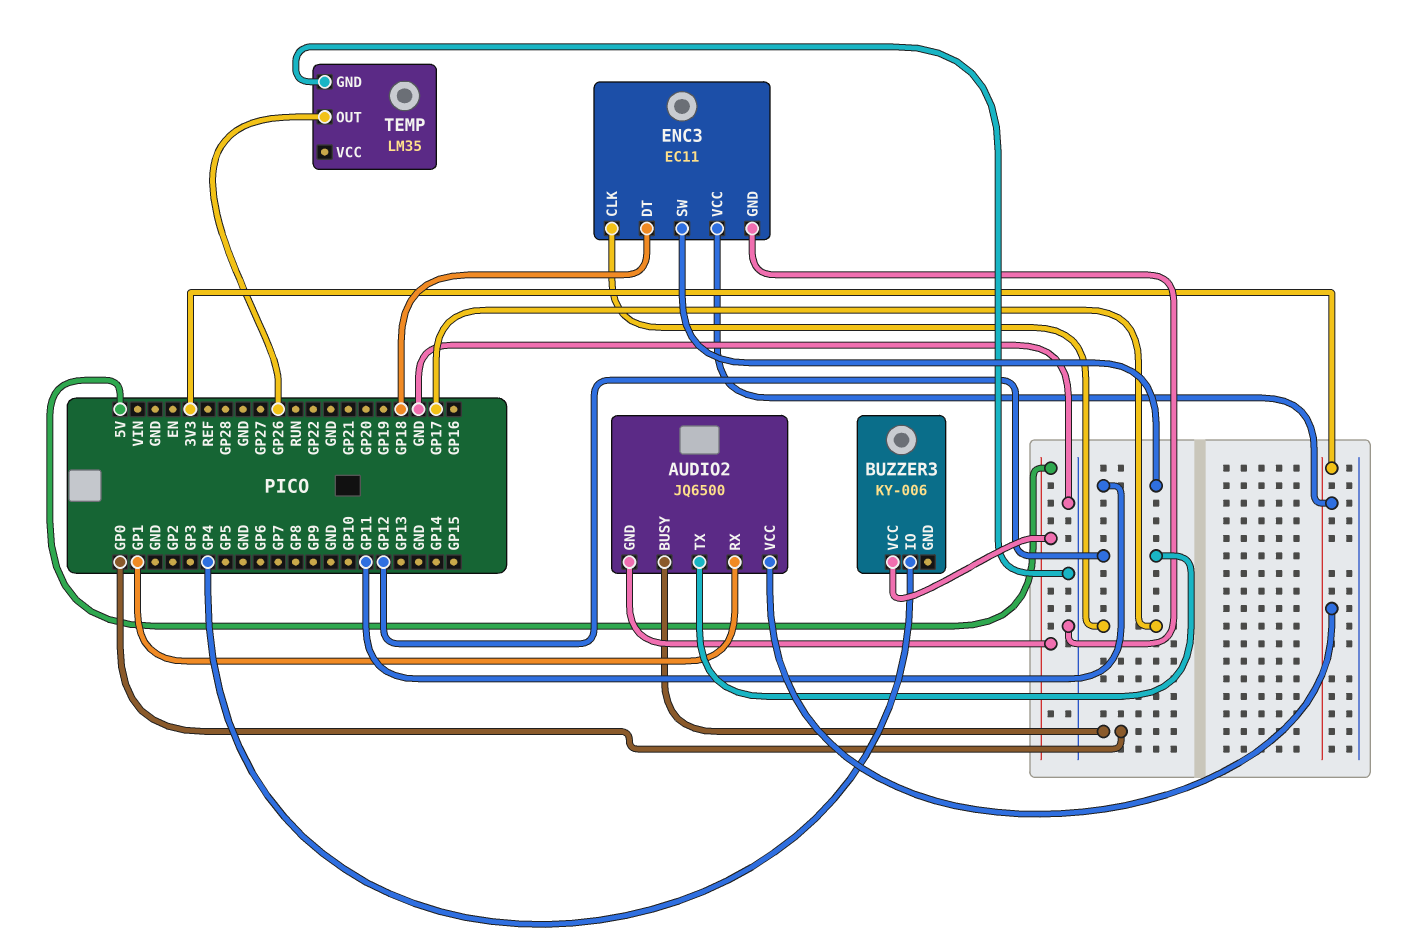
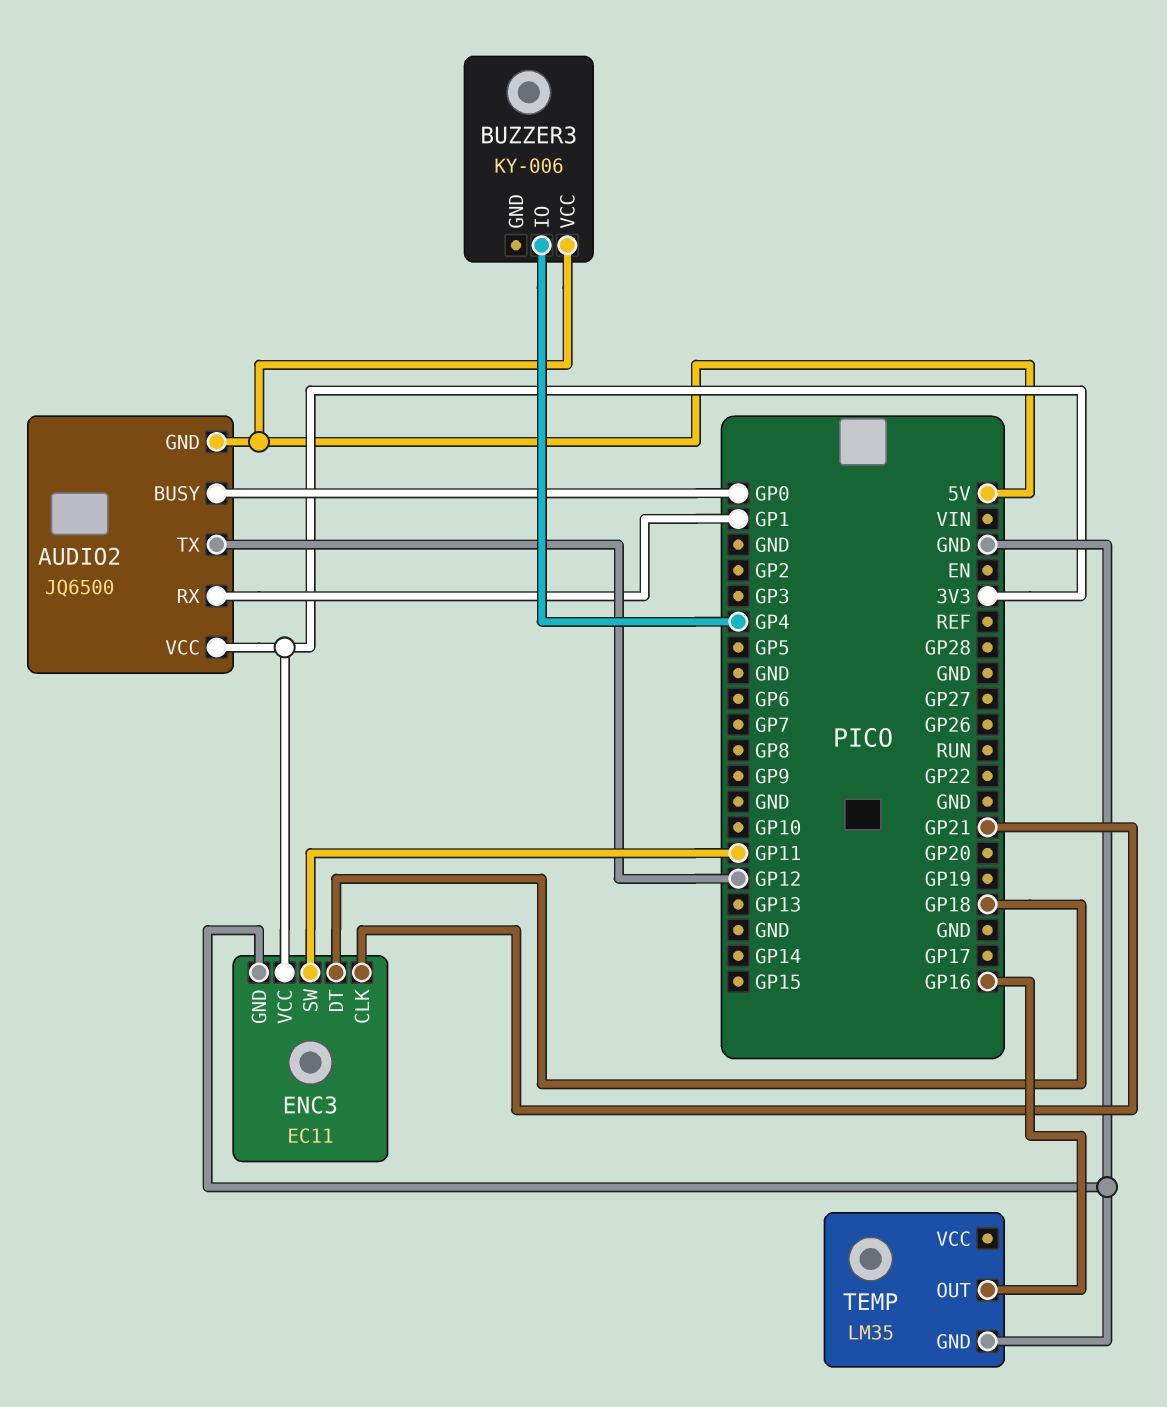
ENC3 pin CLK: GP17 -> GP21
TEMP pin OUT: GP26 -> GP16

